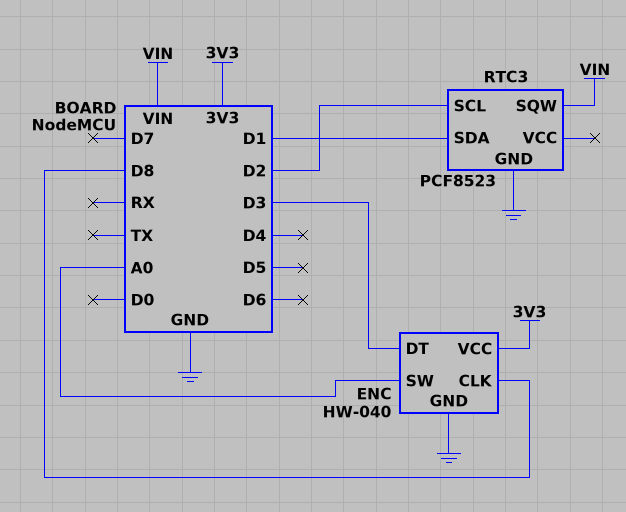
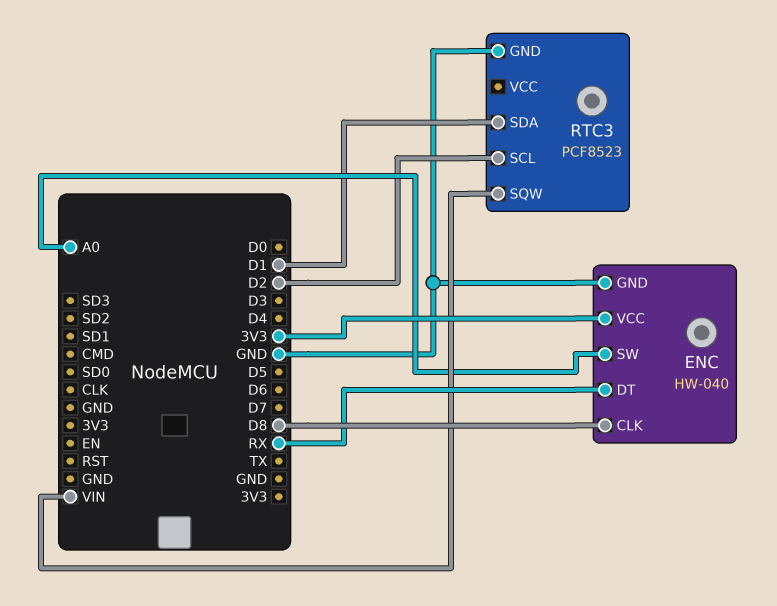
ENC pin DT: D3 -> RX

